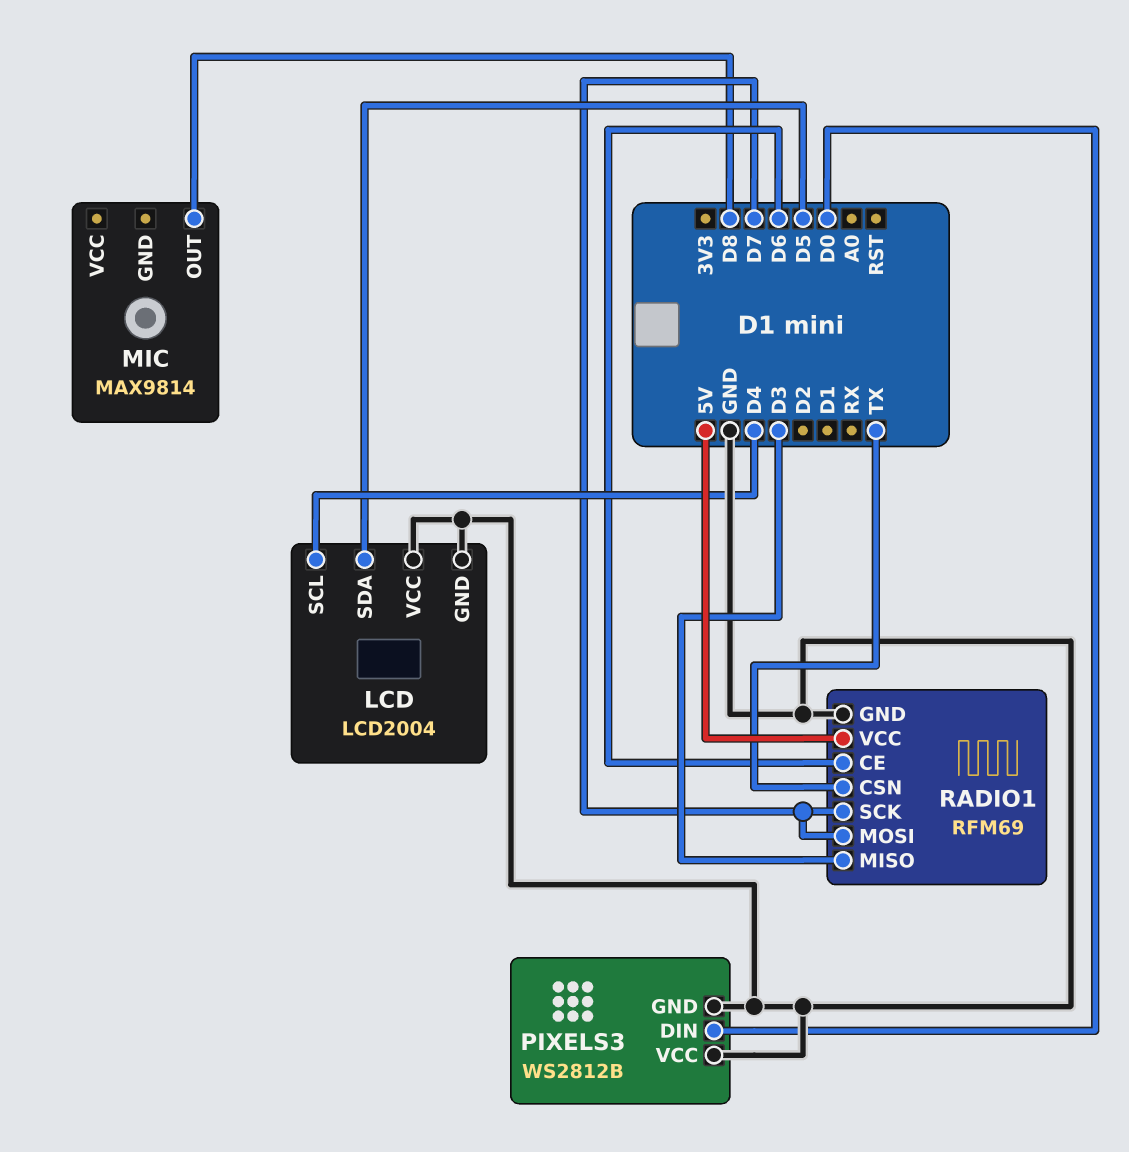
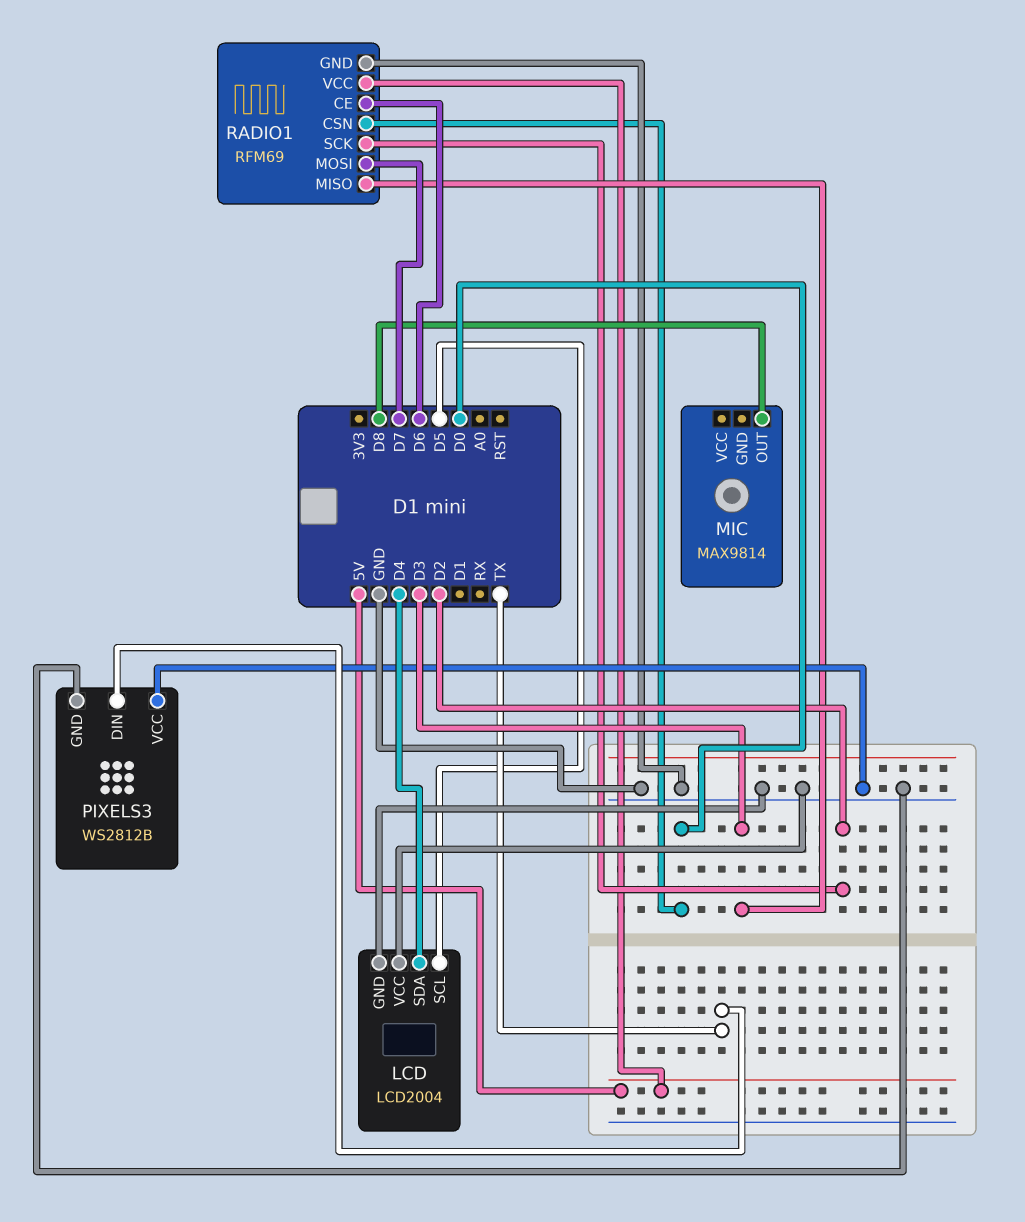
LCD pin SCL: D4 -> D5
LCD pin SDA: D5 -> D4
PIXELS3 pin DIN: D0 -> TX
RADIO1 pin CSN: TX -> D0
RADIO1 pin SCK: D7 -> D2

